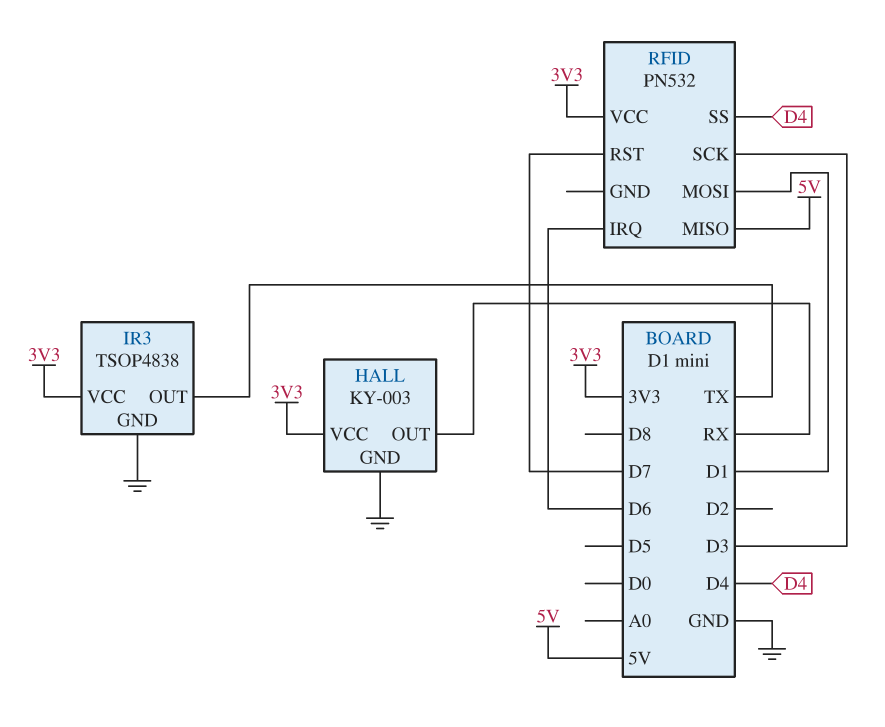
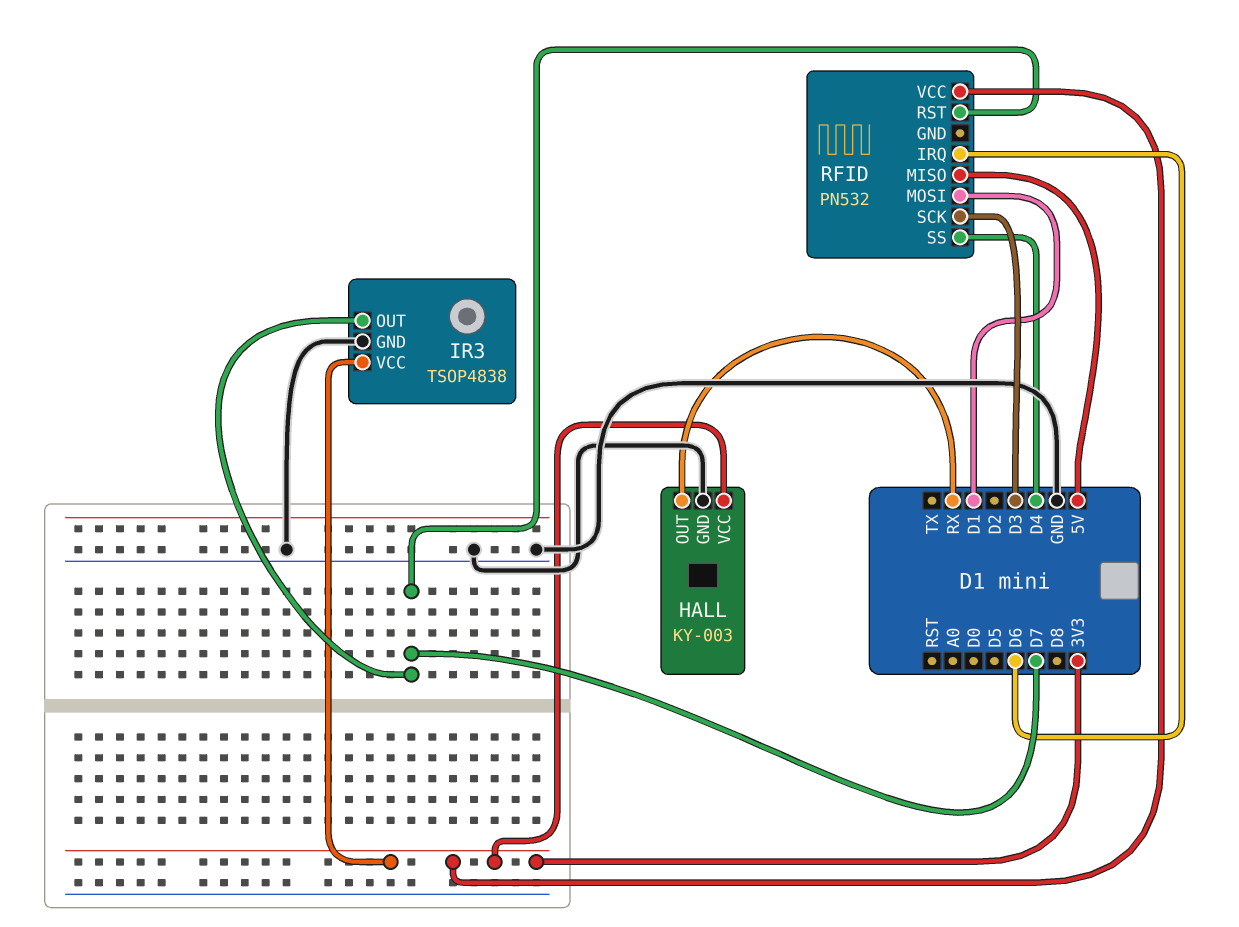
IR3 pin OUT: TX -> D7

